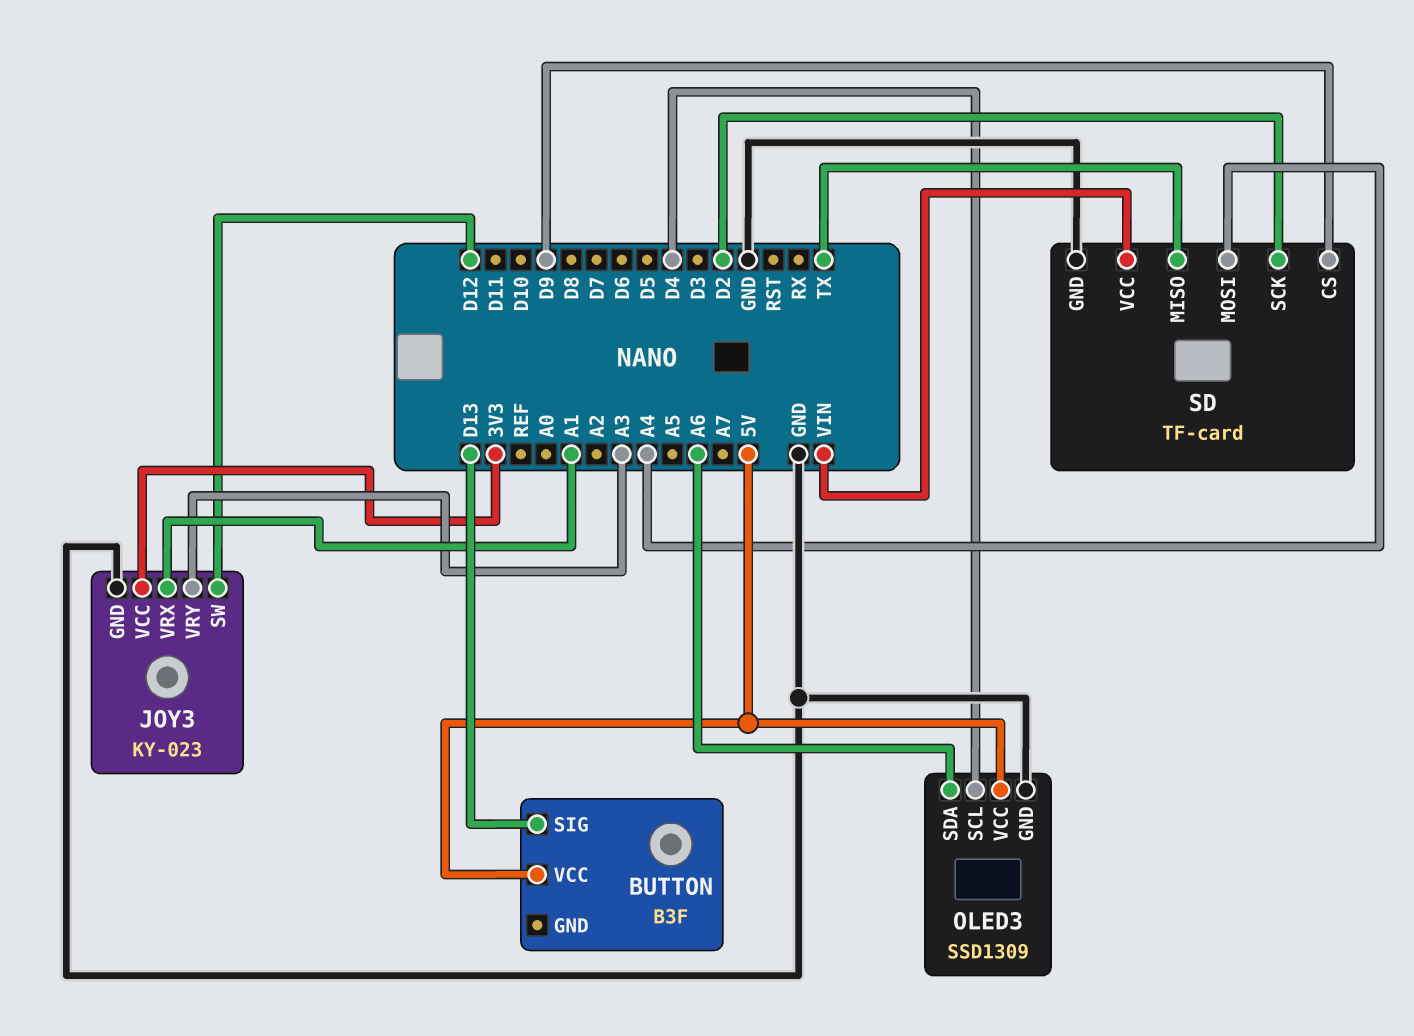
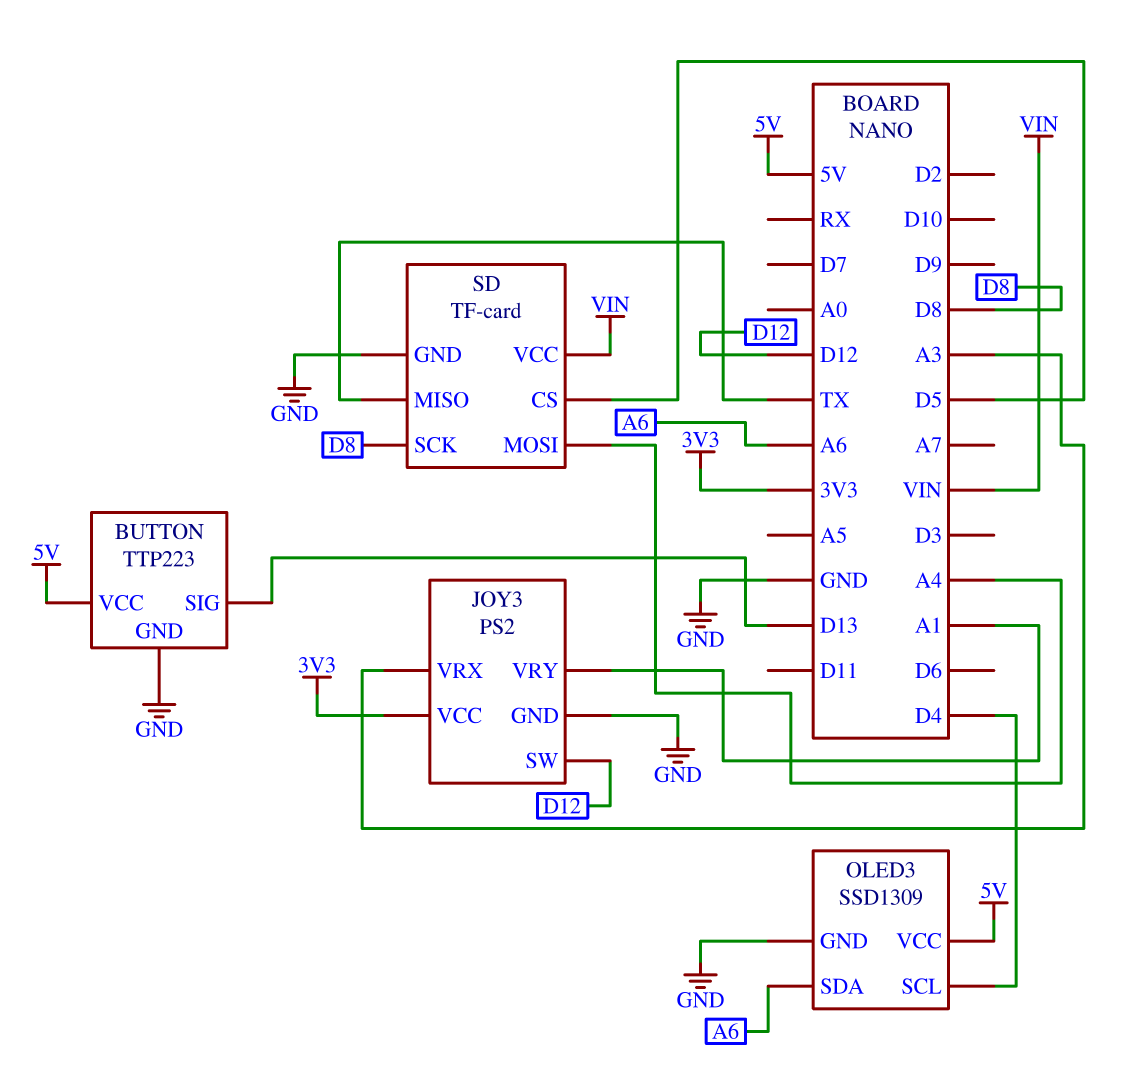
BUTTON: B3F -> TTP223
BUTTON pin GND: none -> GND
JOY3: KY-023 -> PS2
JOY3 pin VRX: A1 -> A3
JOY3 pin VRY: A3 -> A1
SD pin CS: D9 -> D5
SD pin SCK: D2 -> D8

